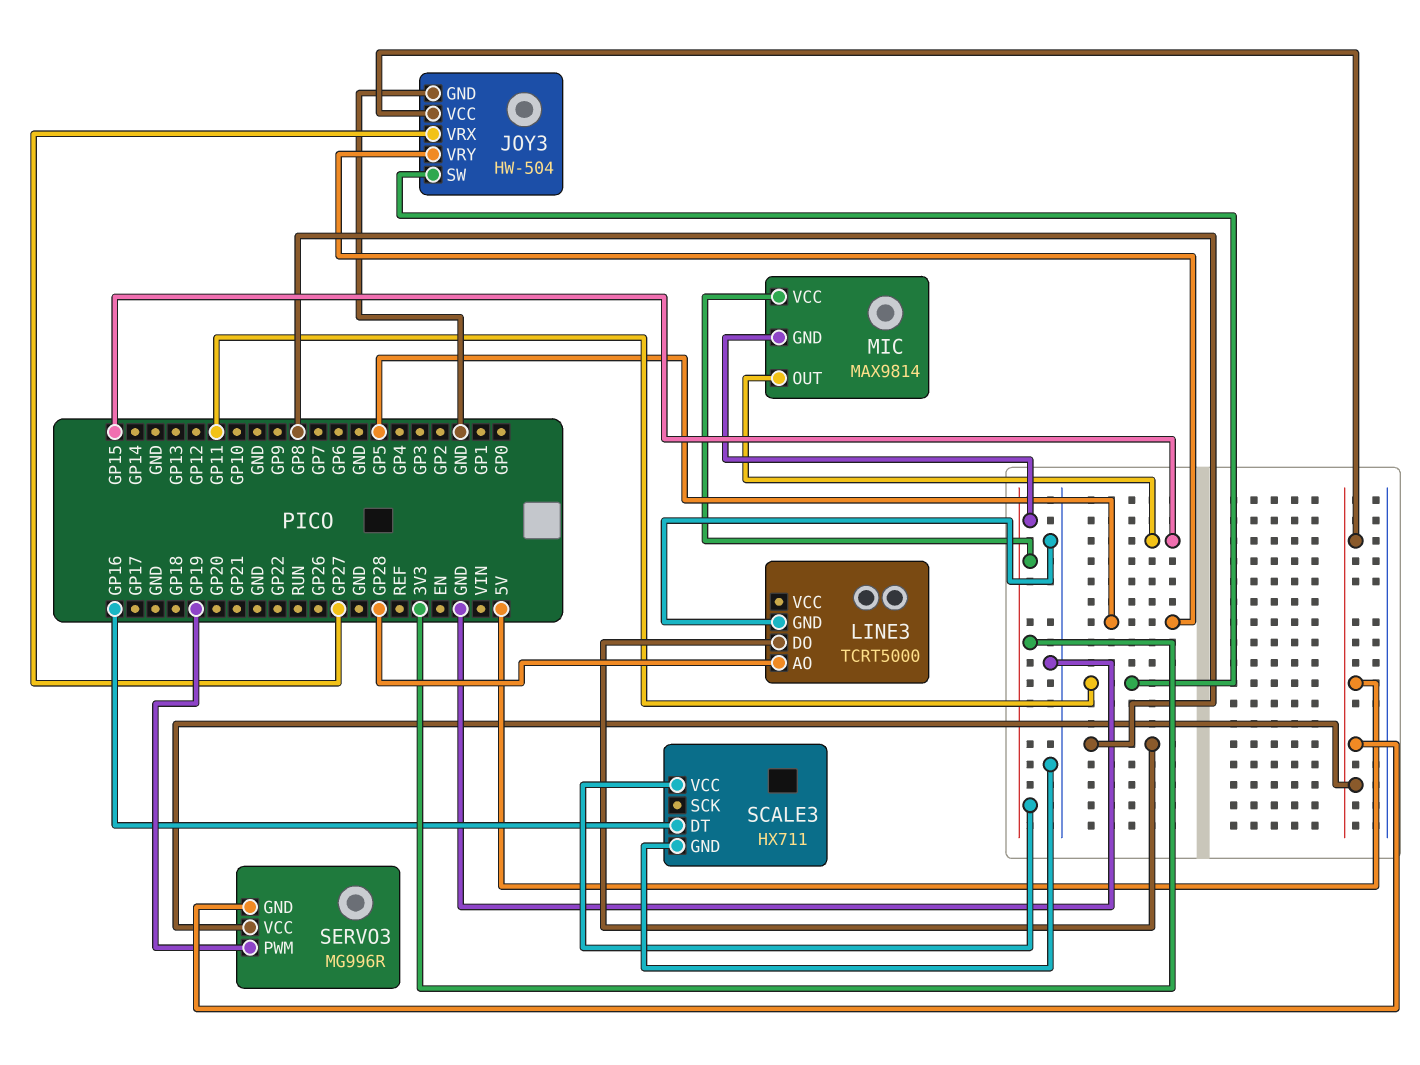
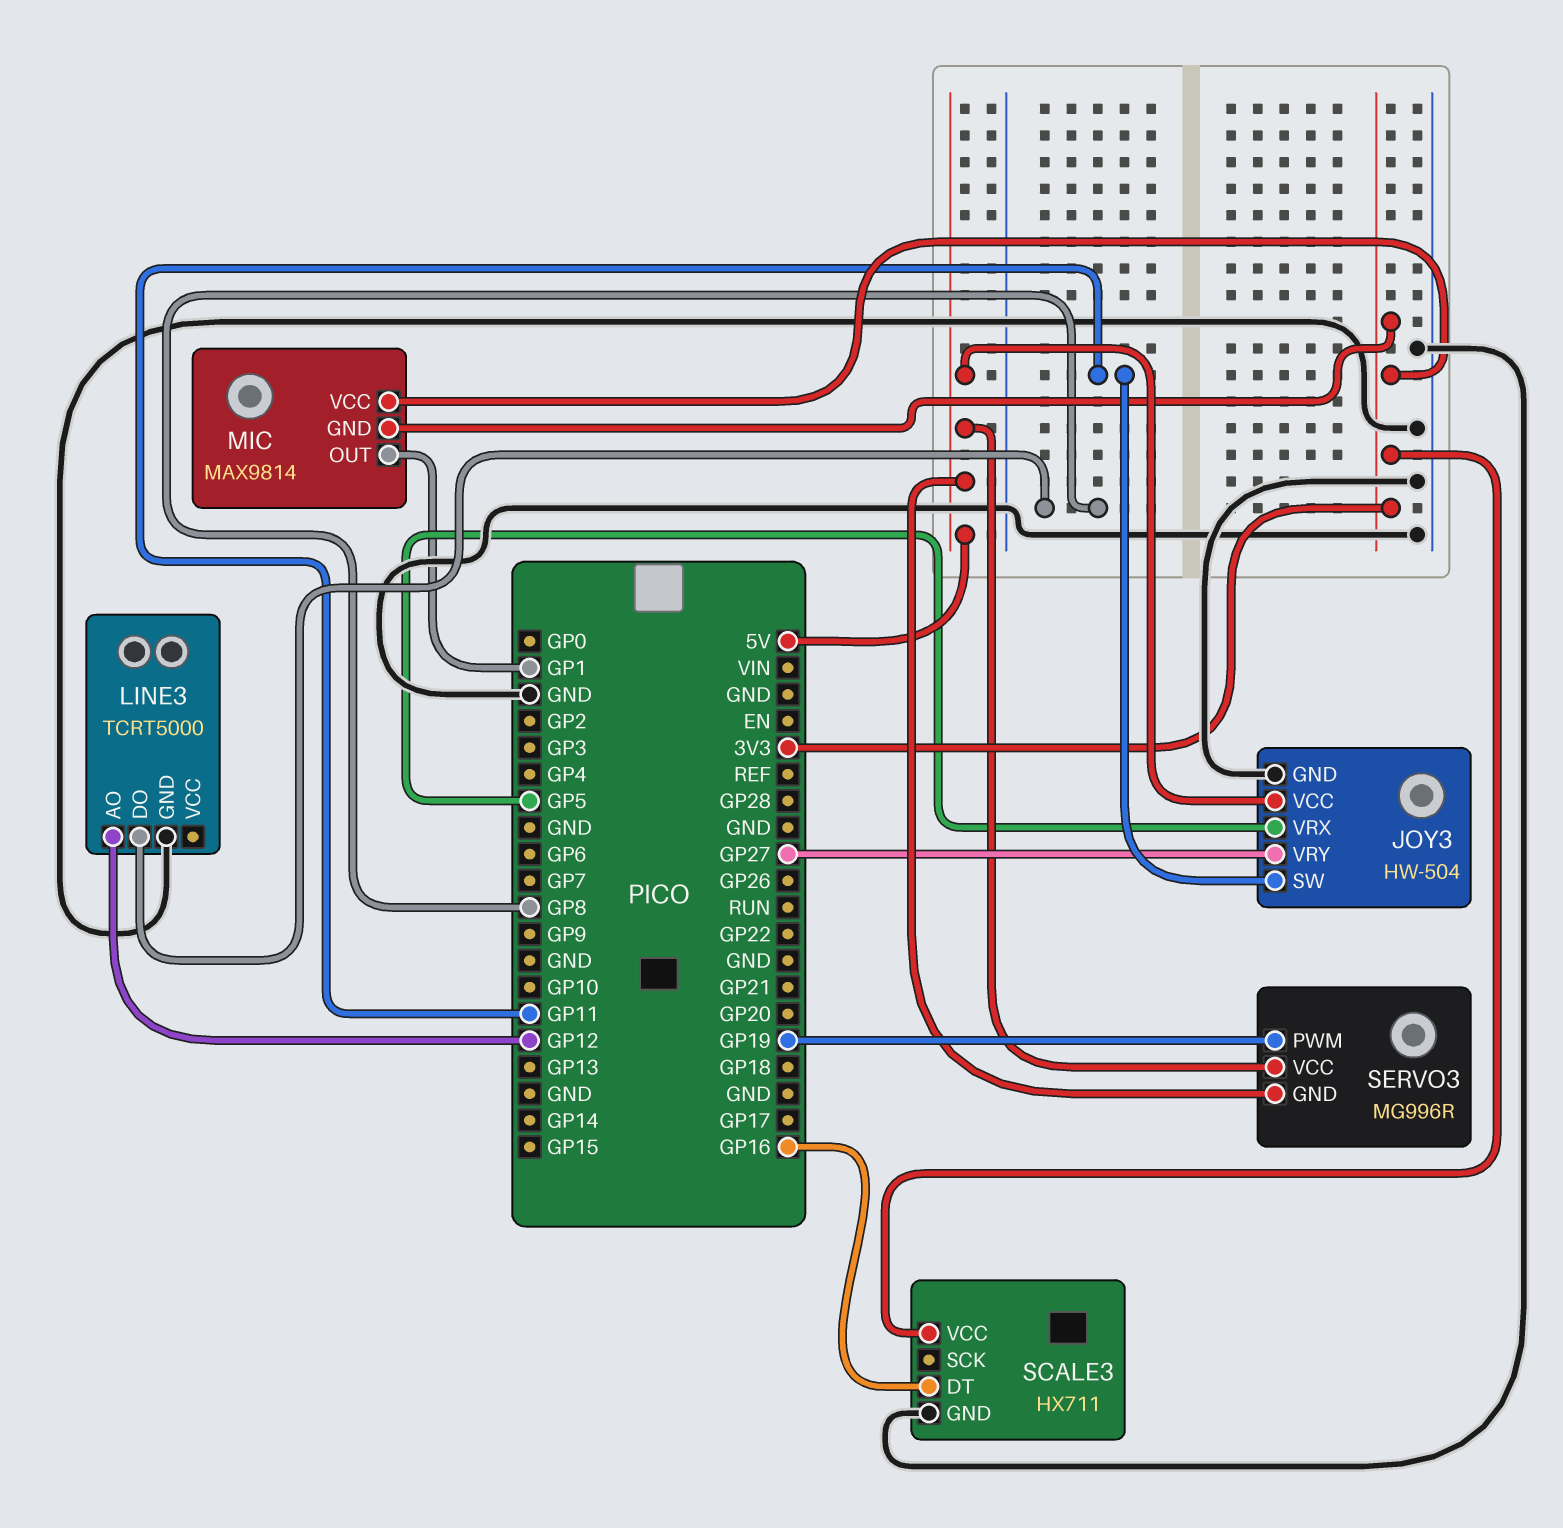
JOY3 pin VRX: GP27 -> GP5
JOY3 pin VRY: GP5 -> GP27
LINE3 pin AO: GP28 -> GP12
MIC pin OUT: GP15 -> GP1

